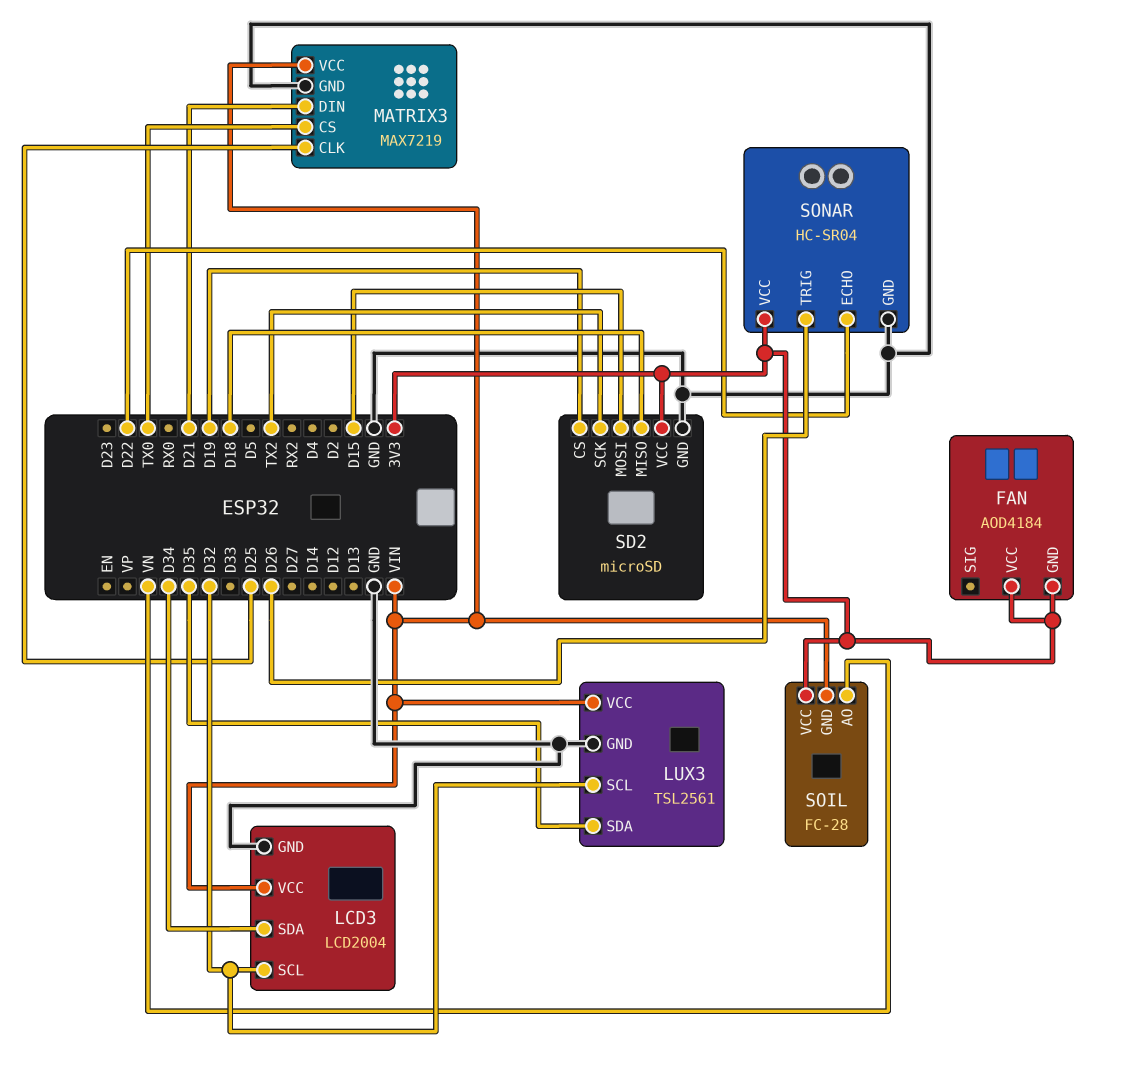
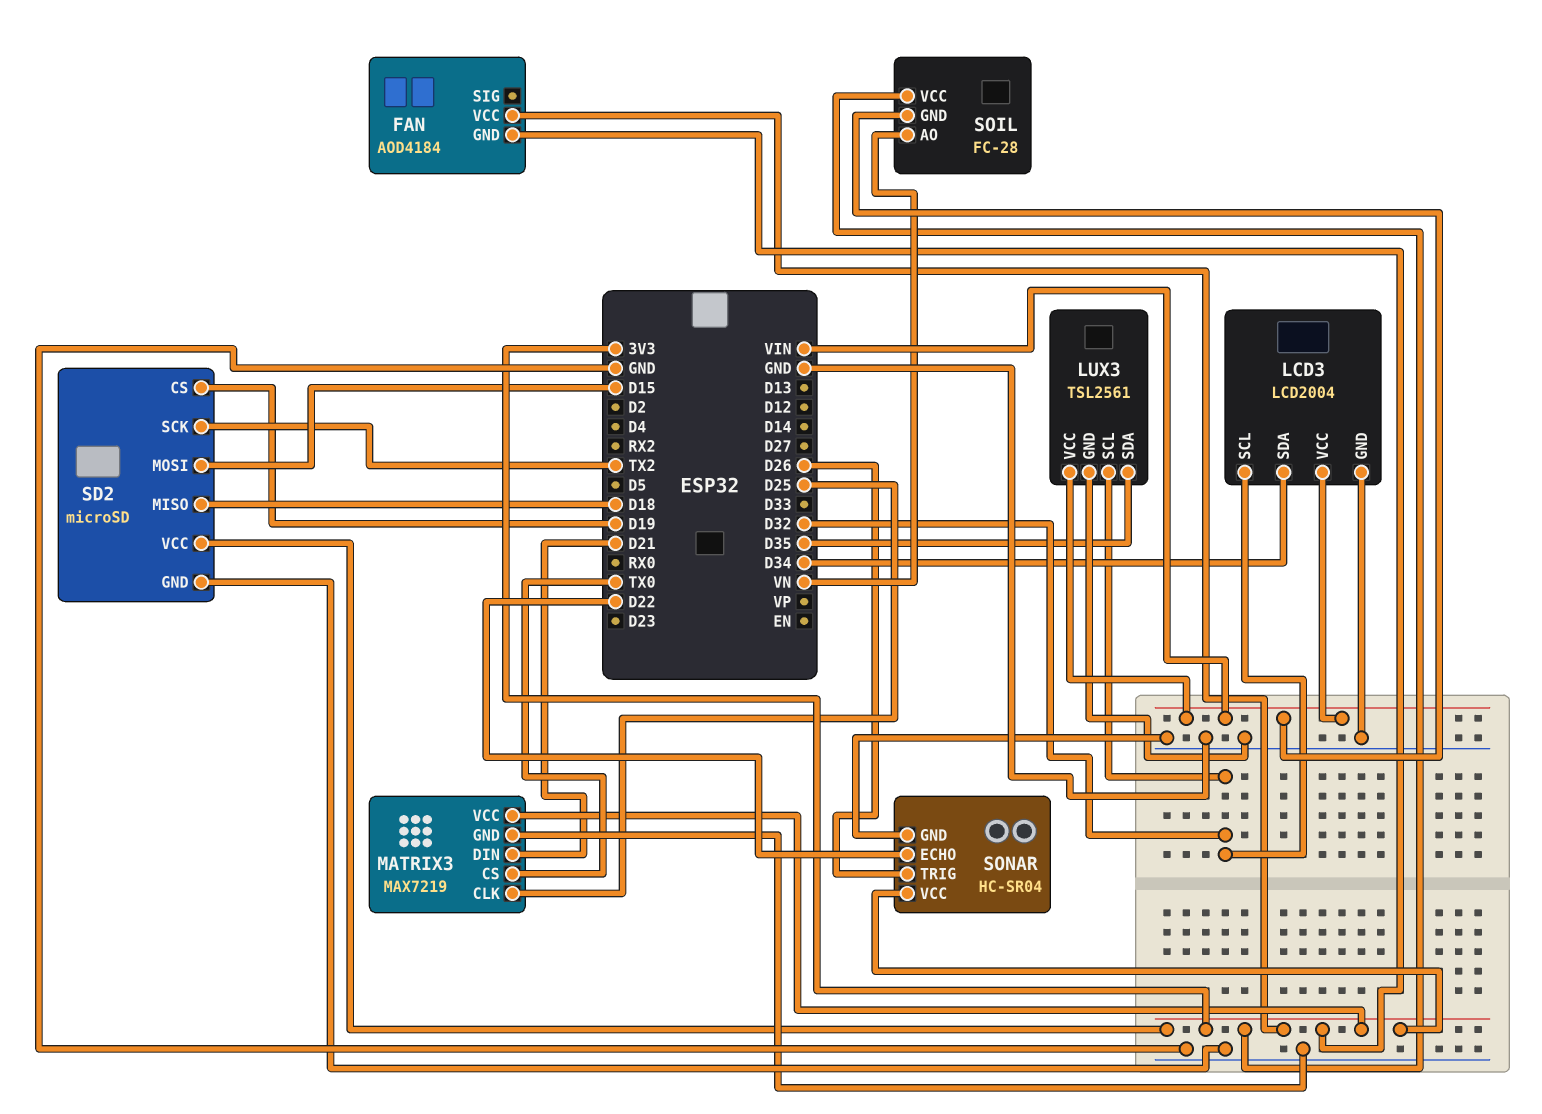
MATRIX3 pin VCC: VIN -> 3V3

